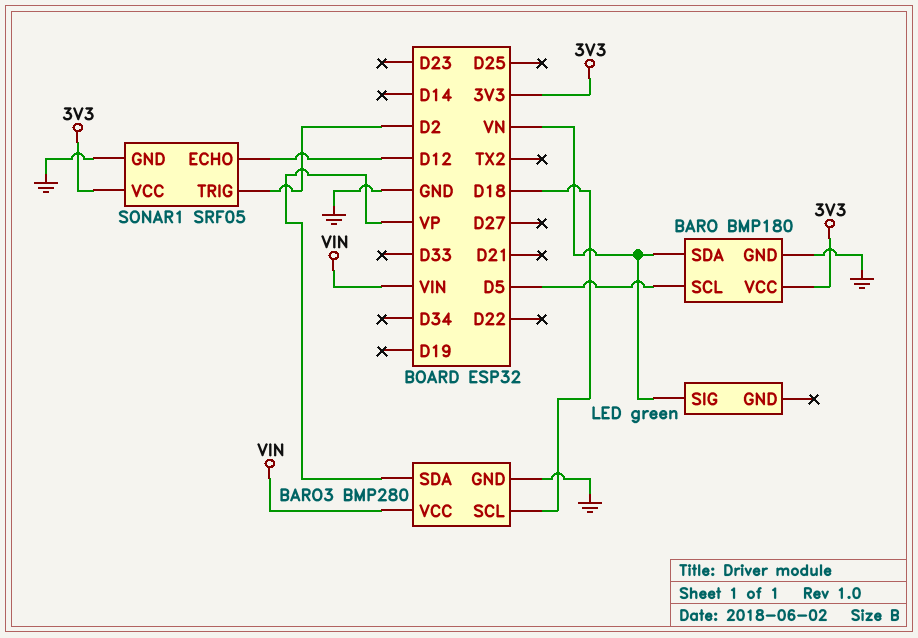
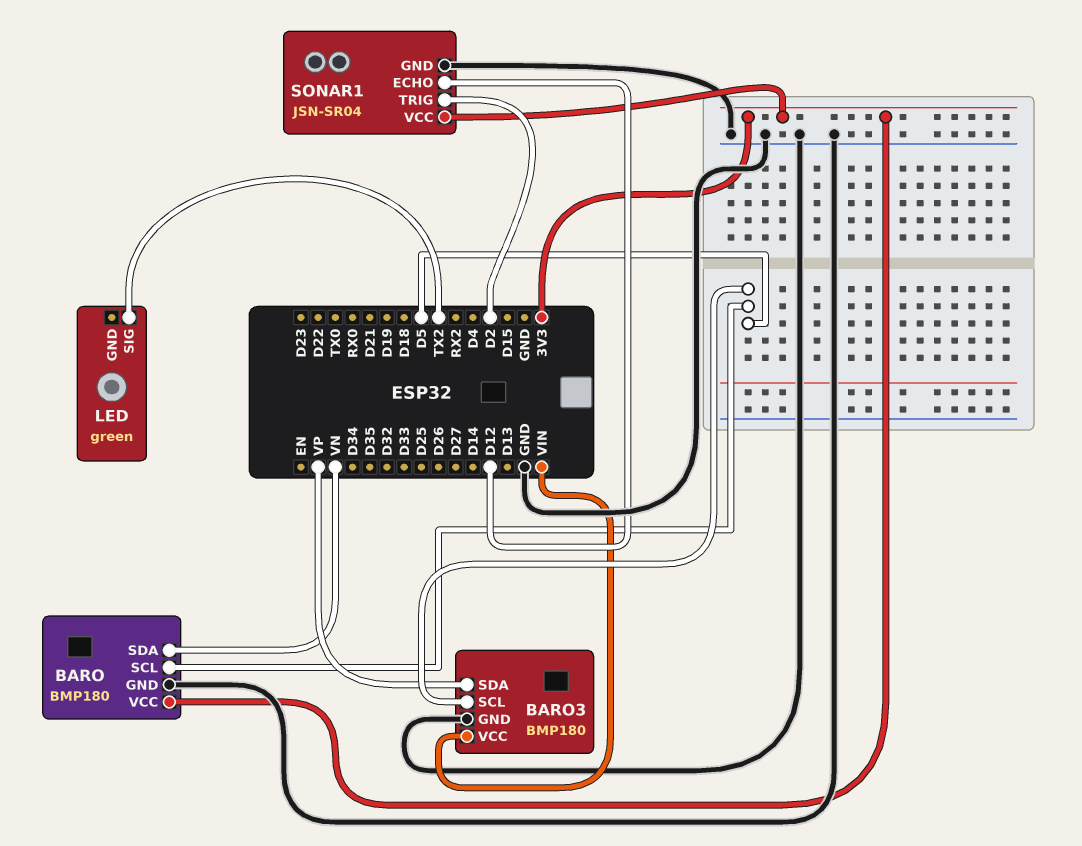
BARO3: BMP280 -> BMP180
BARO3 pin SCL: D18 -> D5
LED pin SIG: VN -> TX2
SONAR1: SRF05 -> JSN-SR04

